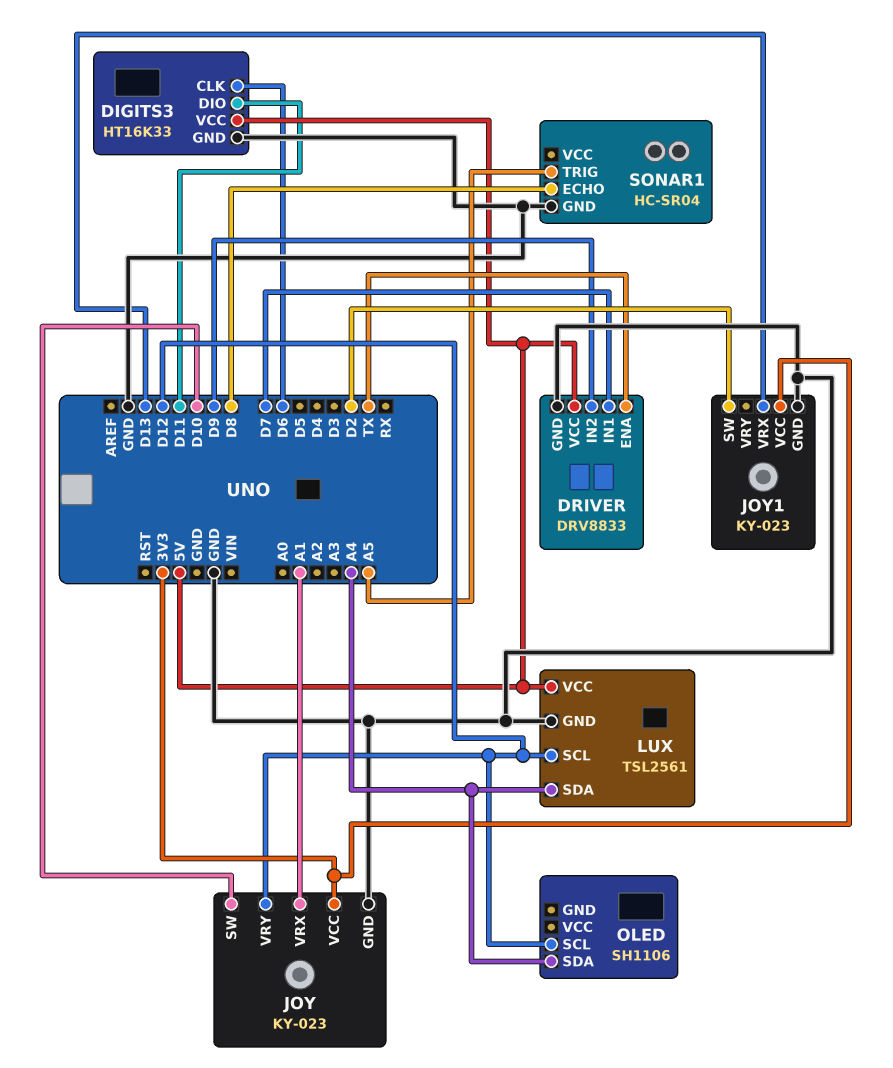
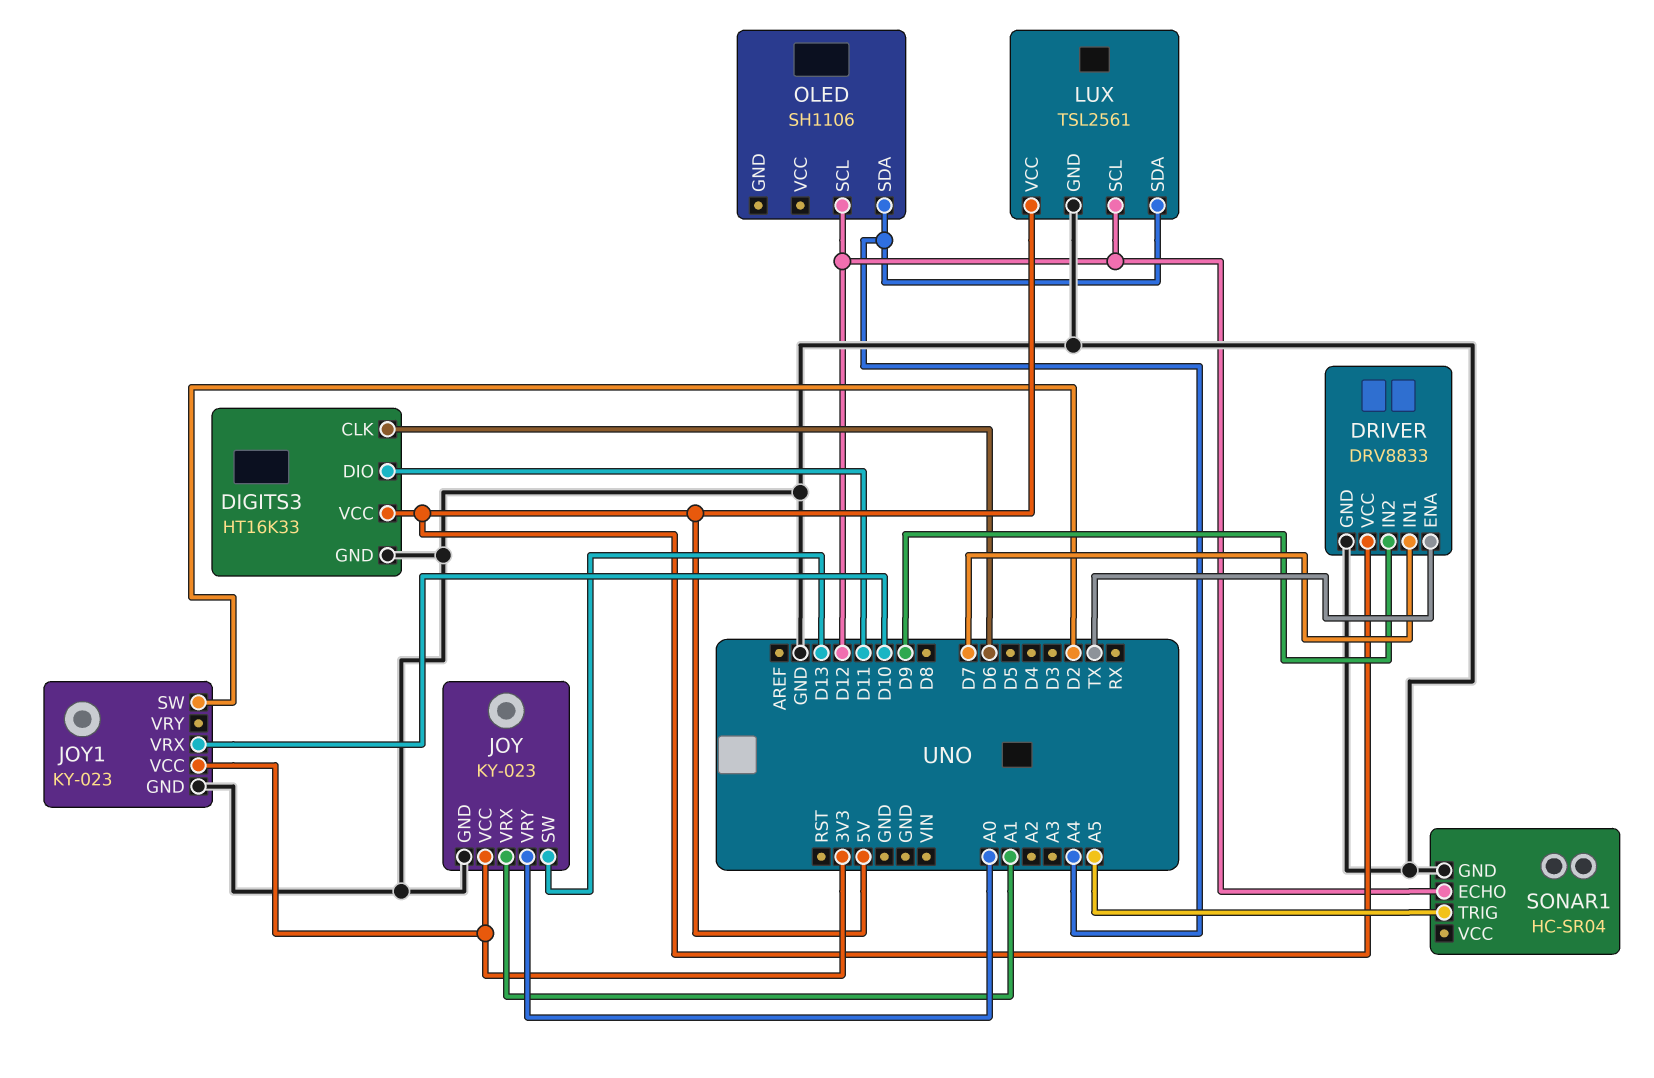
JOY pin SW: D10 -> D13
JOY pin VRY: D12 -> A0
JOY1 pin VRX: D13 -> D10
SONAR1 pin ECHO: D8 -> D12

